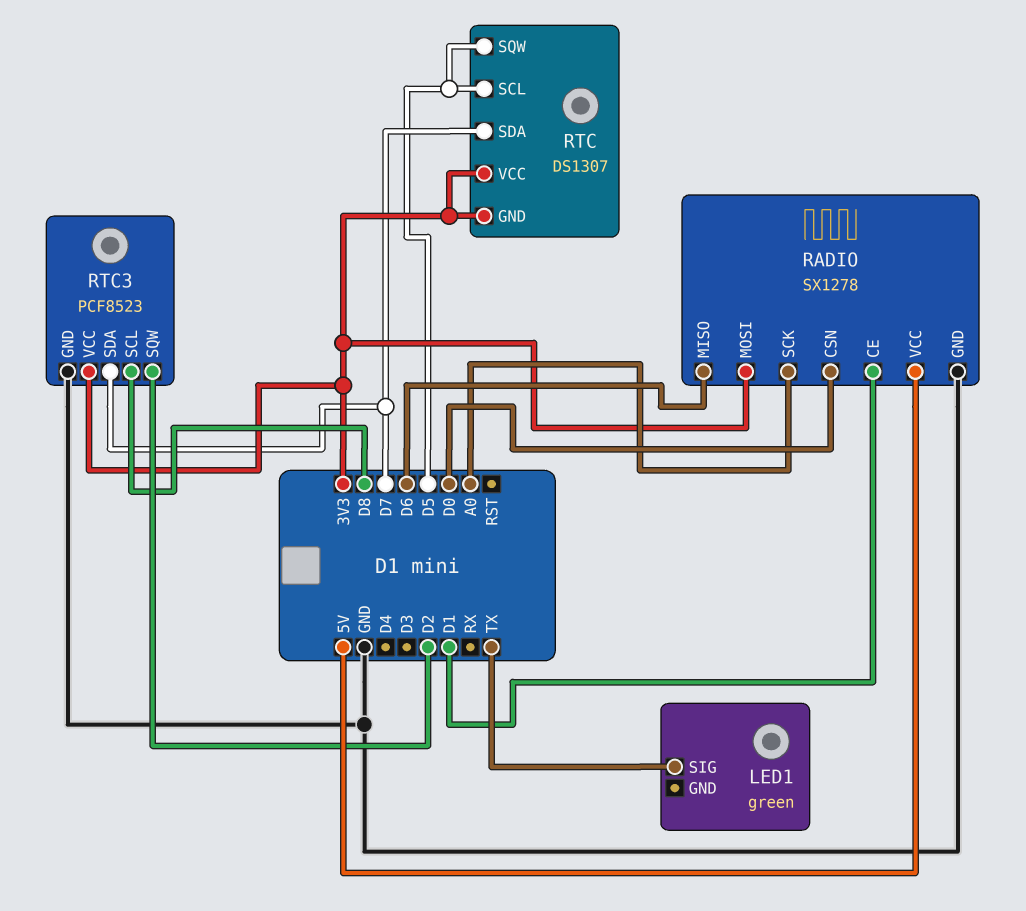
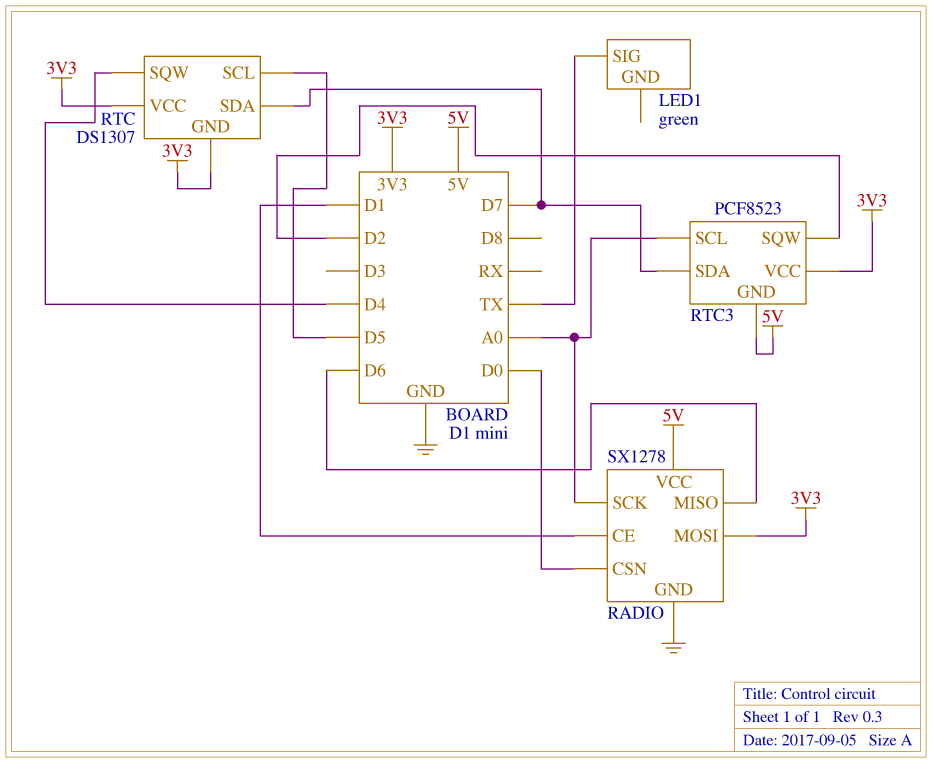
RTC pin SQW: D5 -> D4
RTC3 pin GND: GND -> 5V
RTC3 pin SCL: D8 -> A0

